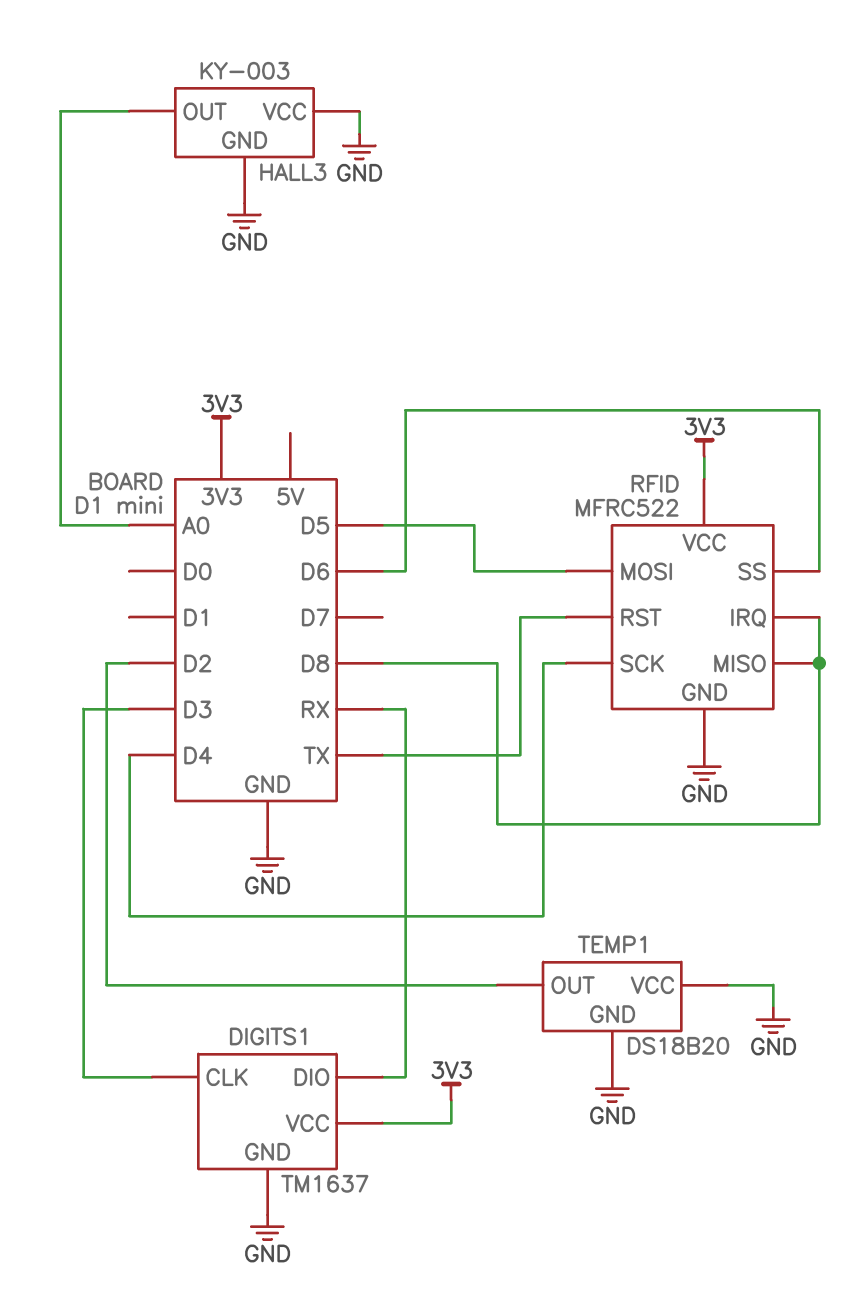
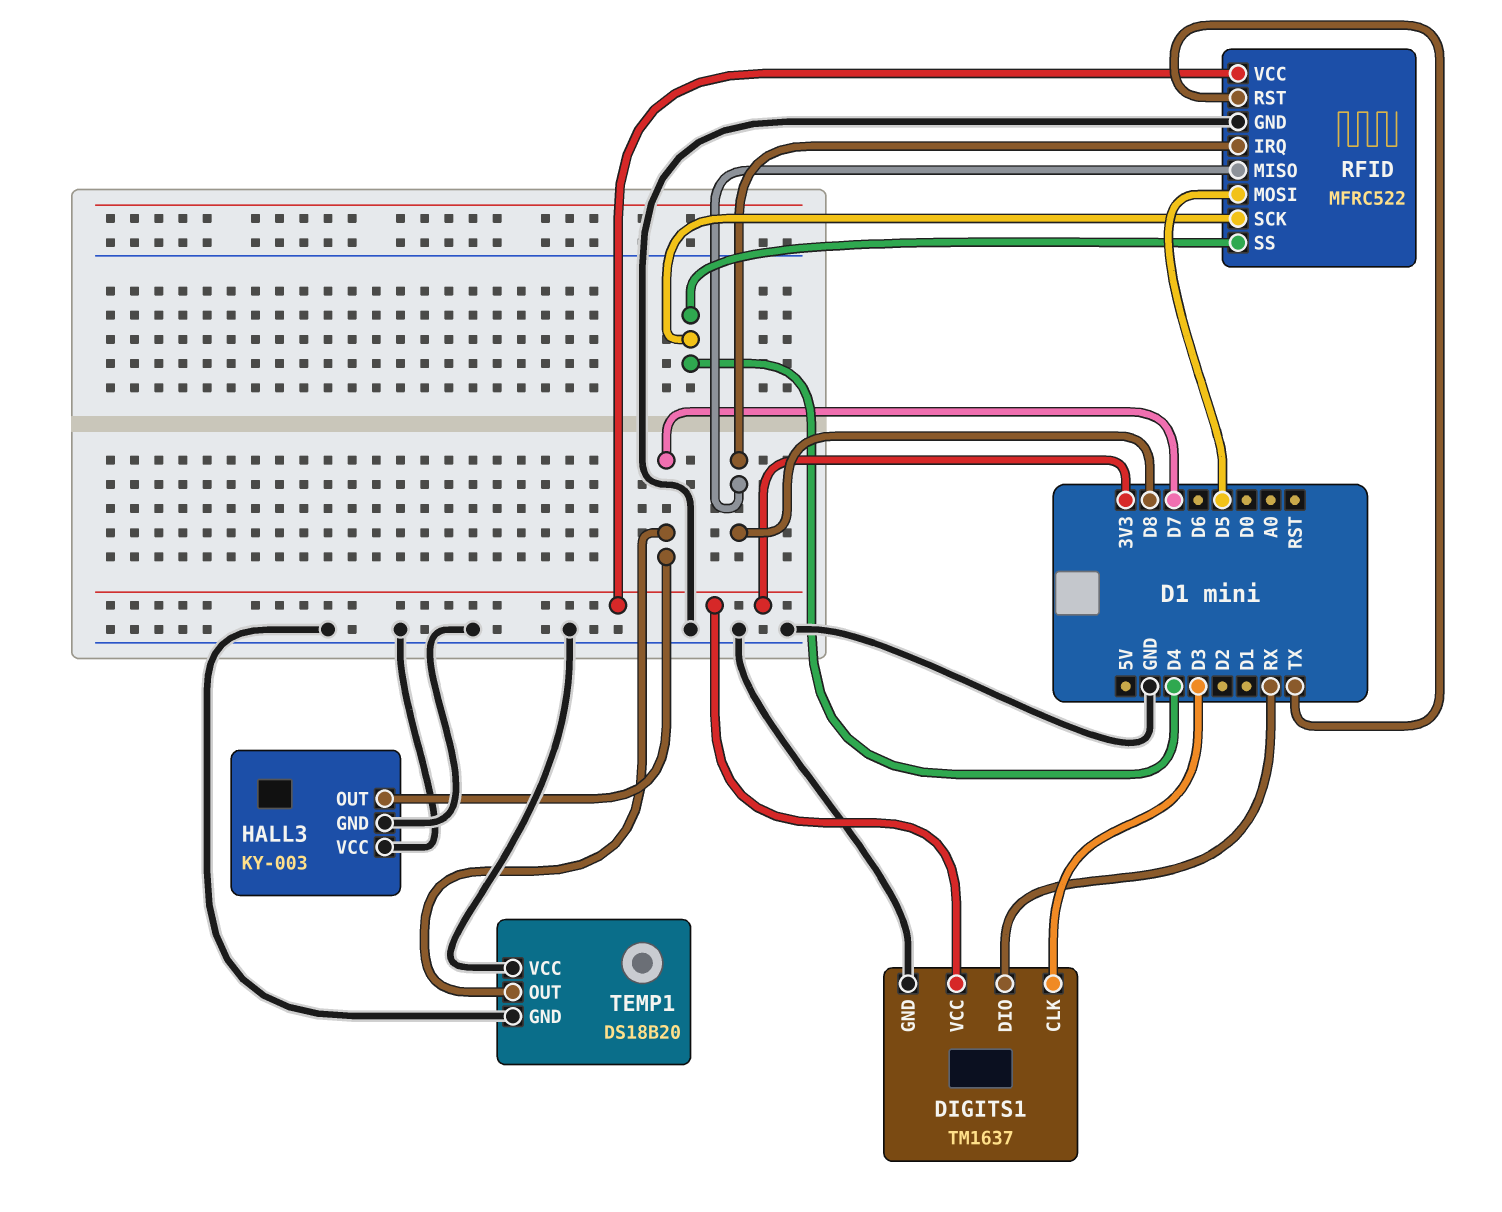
HALL3 pin OUT: A0 -> D7
RFID pin SS: D6 -> D4
TEMP1 pin OUT: D2 -> D7

